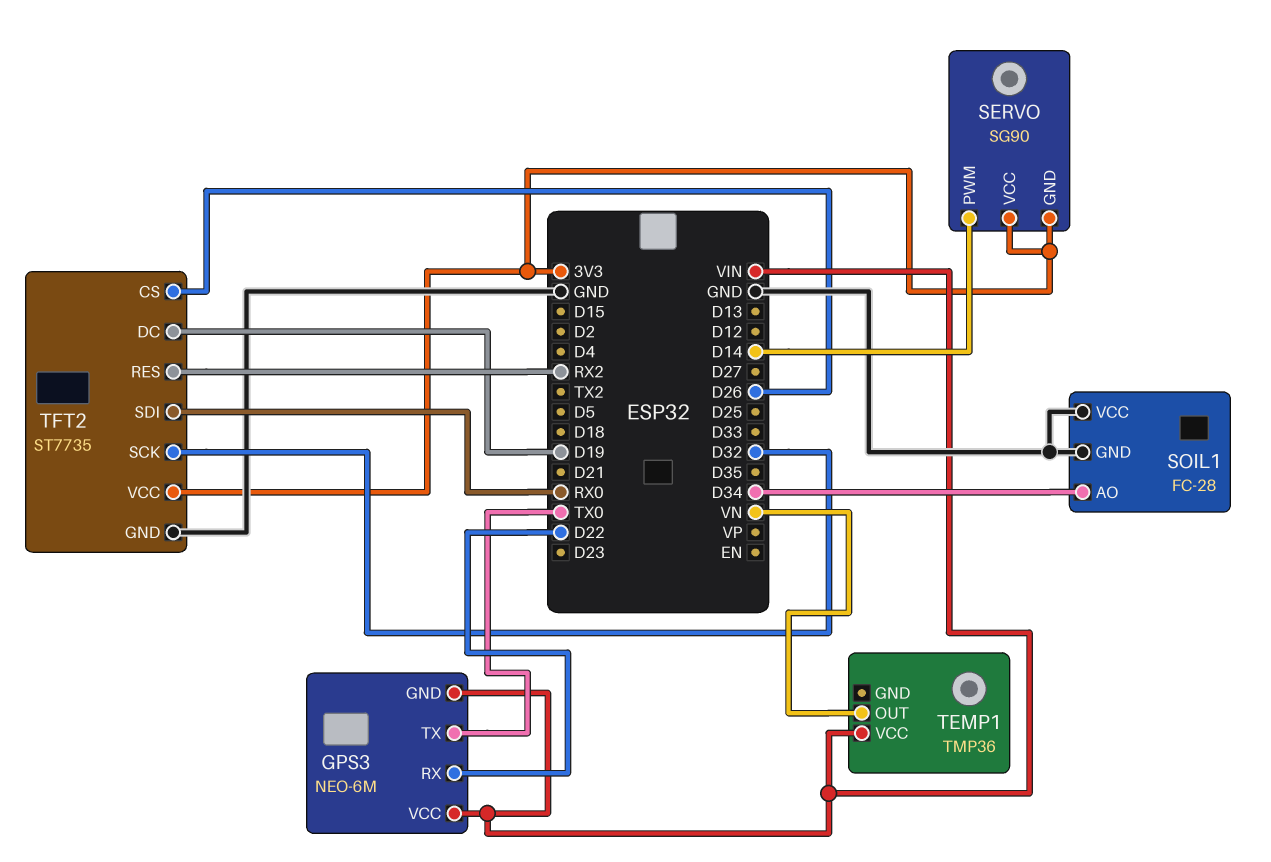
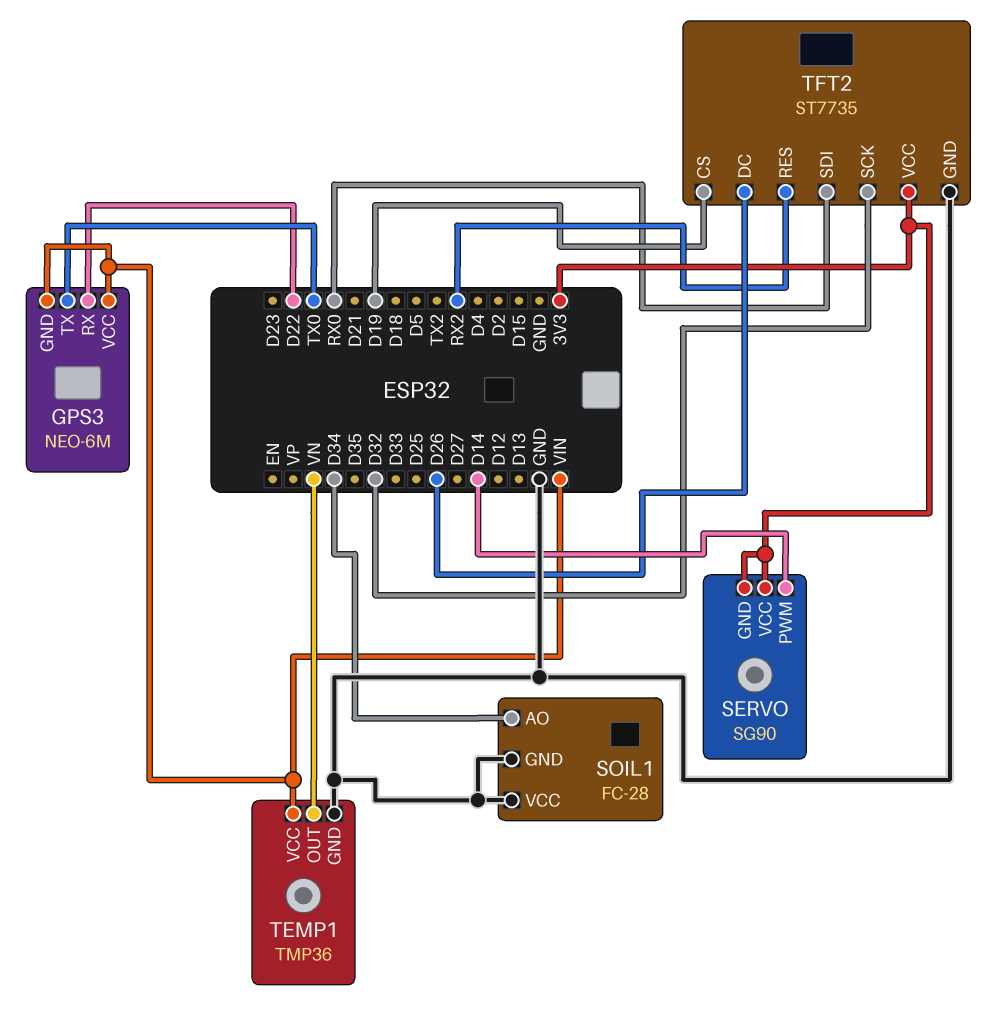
TEMP1 pin GND: none -> GND
TFT2 pin CS: D26 -> D19
TFT2 pin DC: D19 -> D26

